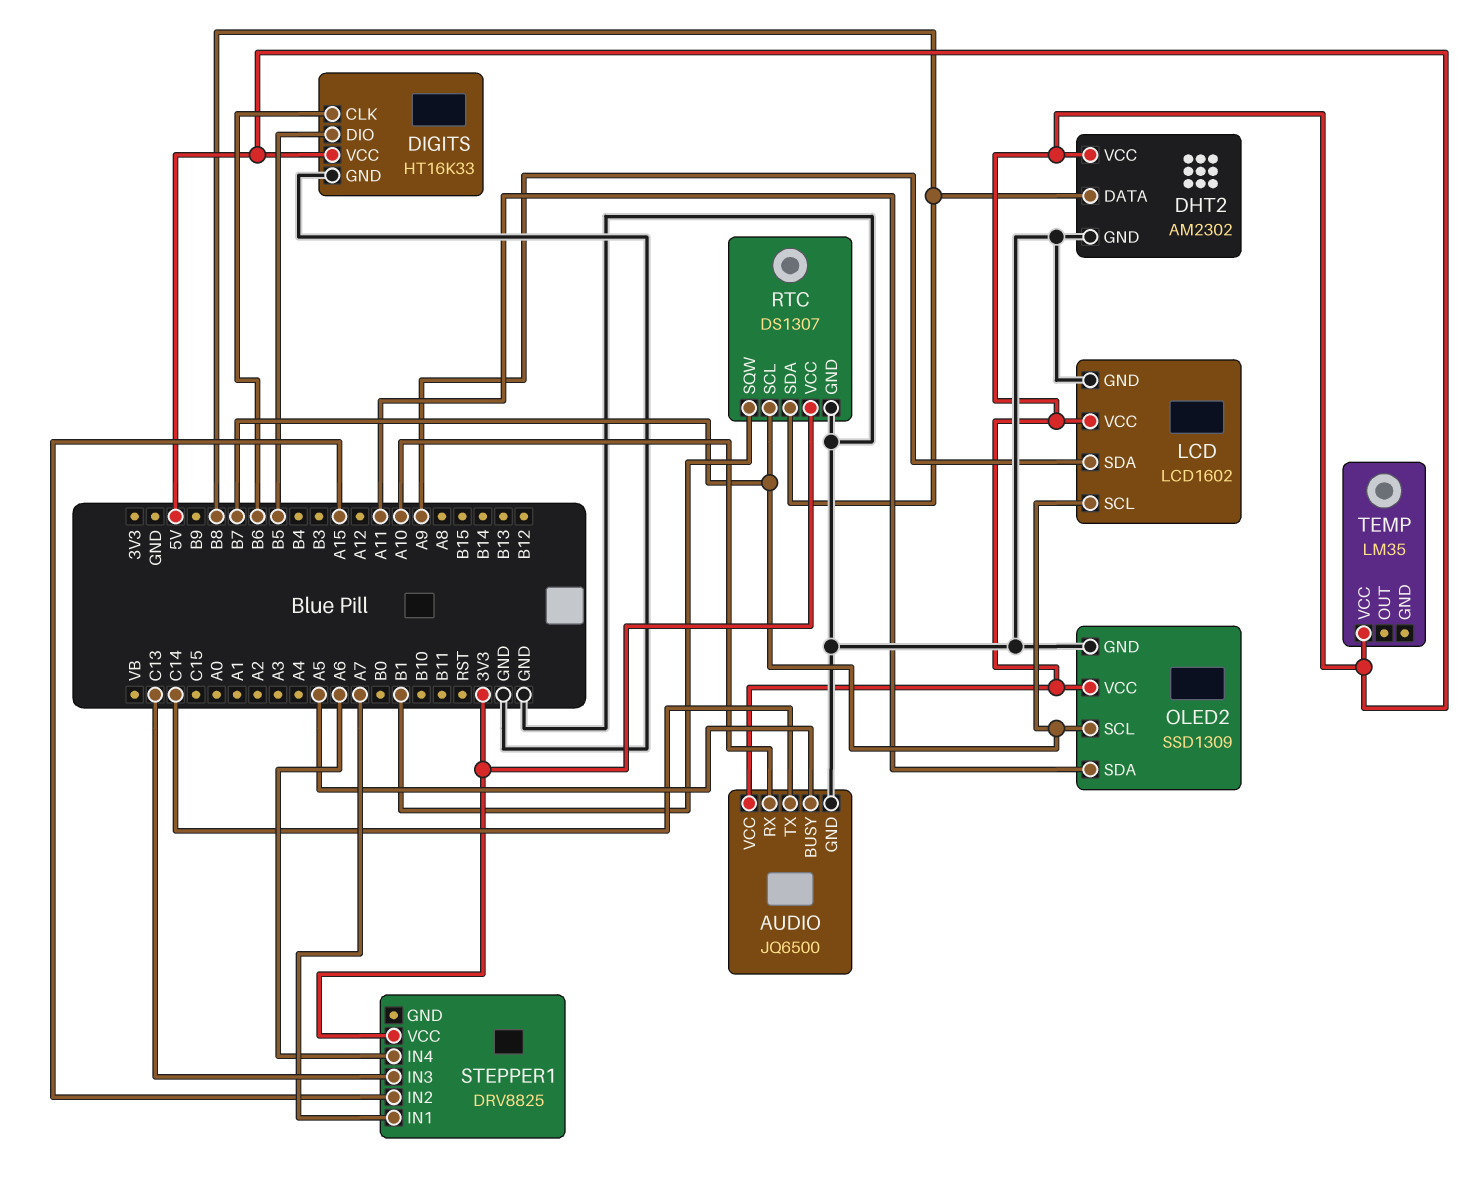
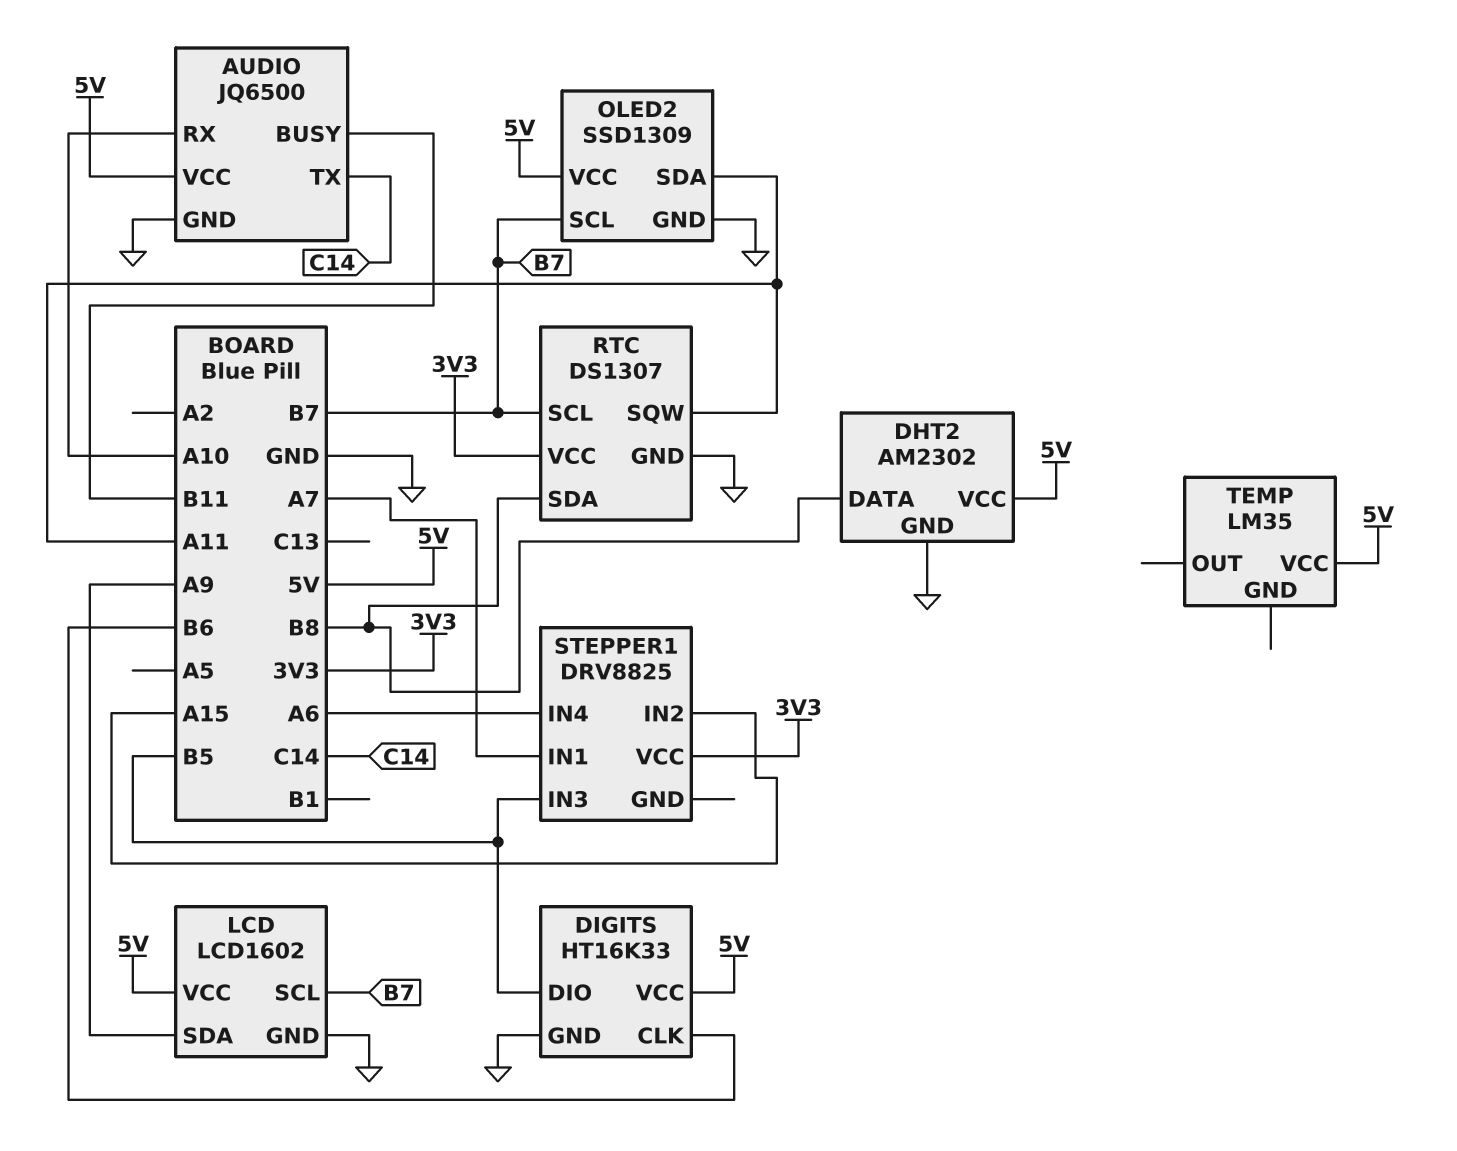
AUDIO pin BUSY: A5 -> B11
RTC pin SQW: B1 -> A11
STEPPER1 pin IN3: C13 -> B5

